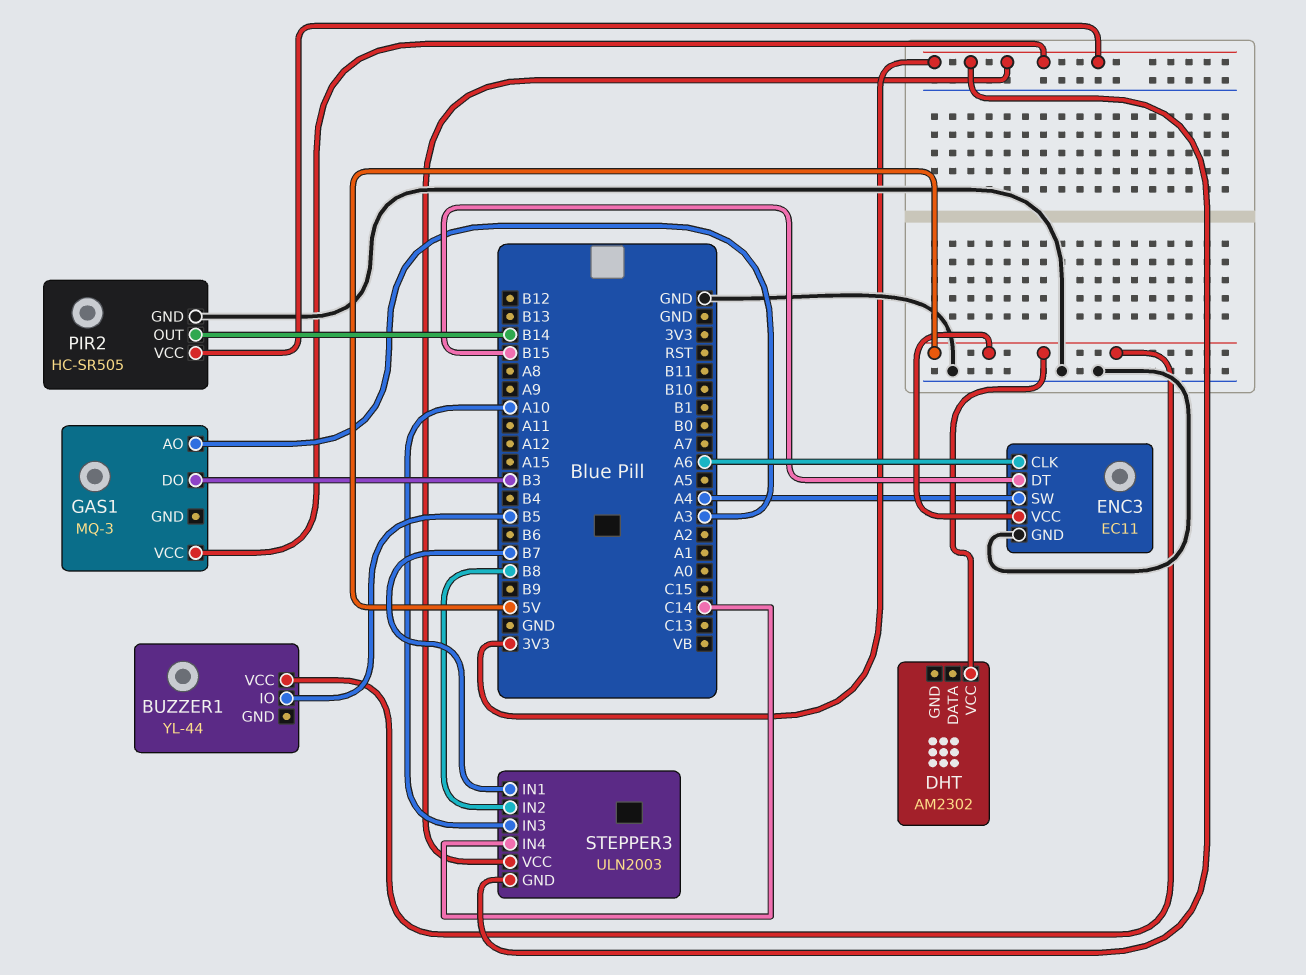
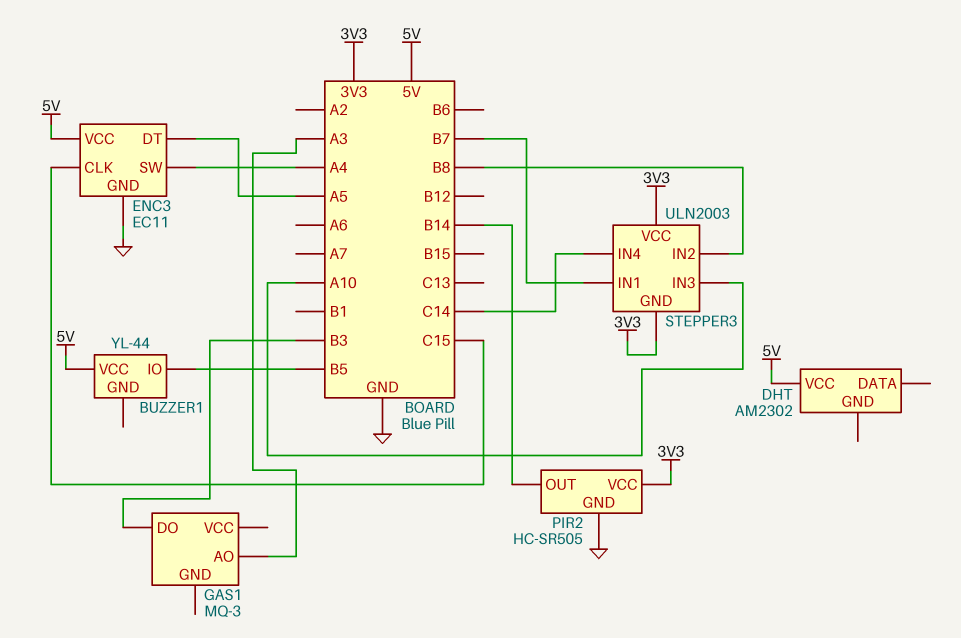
ENC3 pin CLK: A6 -> C15
ENC3 pin DT: B15 -> A5
GAS1 pin VCC: 3V3 -> none

